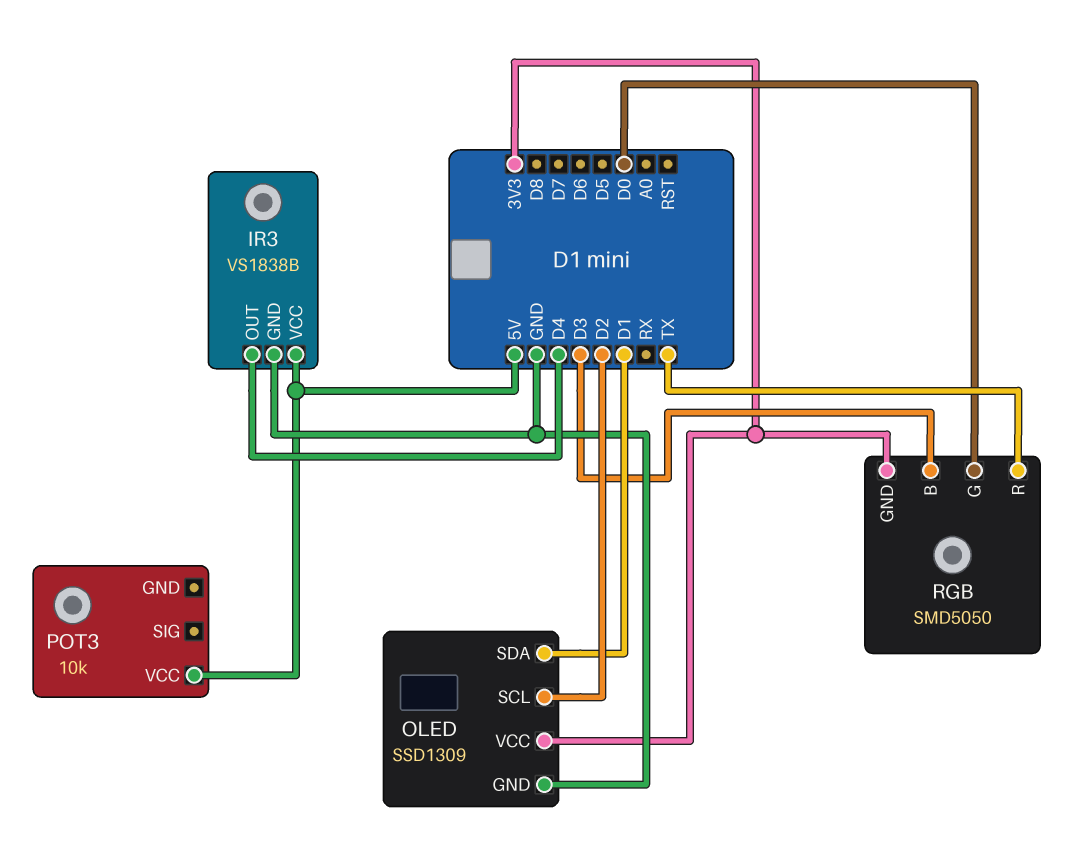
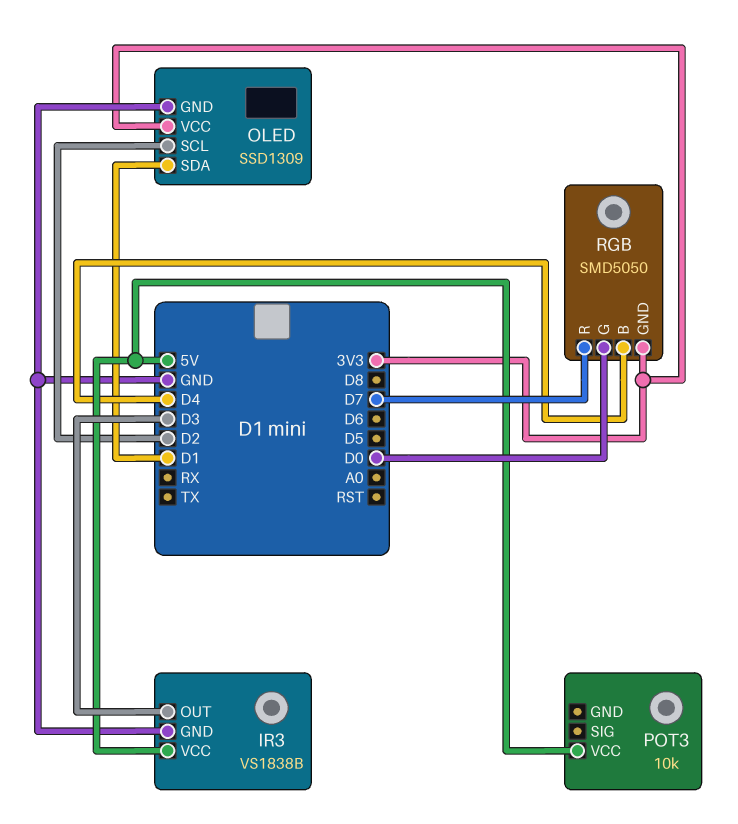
IR3 pin OUT: D4 -> D3
RGB pin B: D3 -> D4
RGB pin R: TX -> D7

